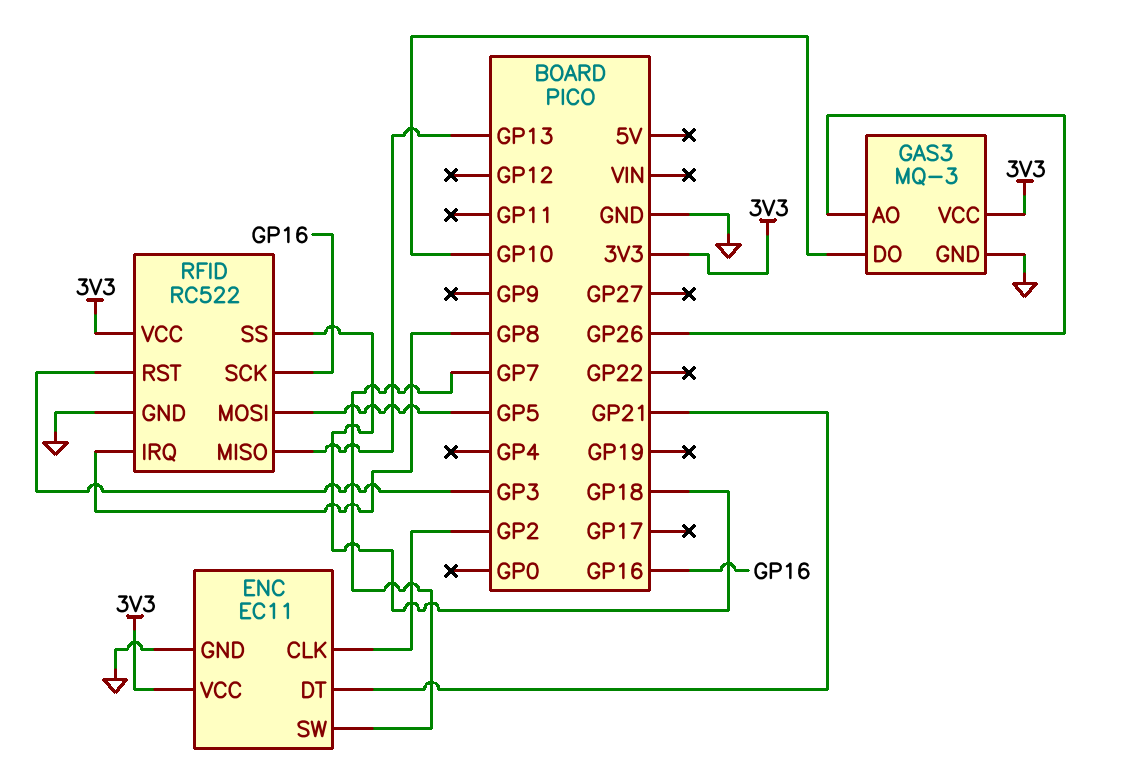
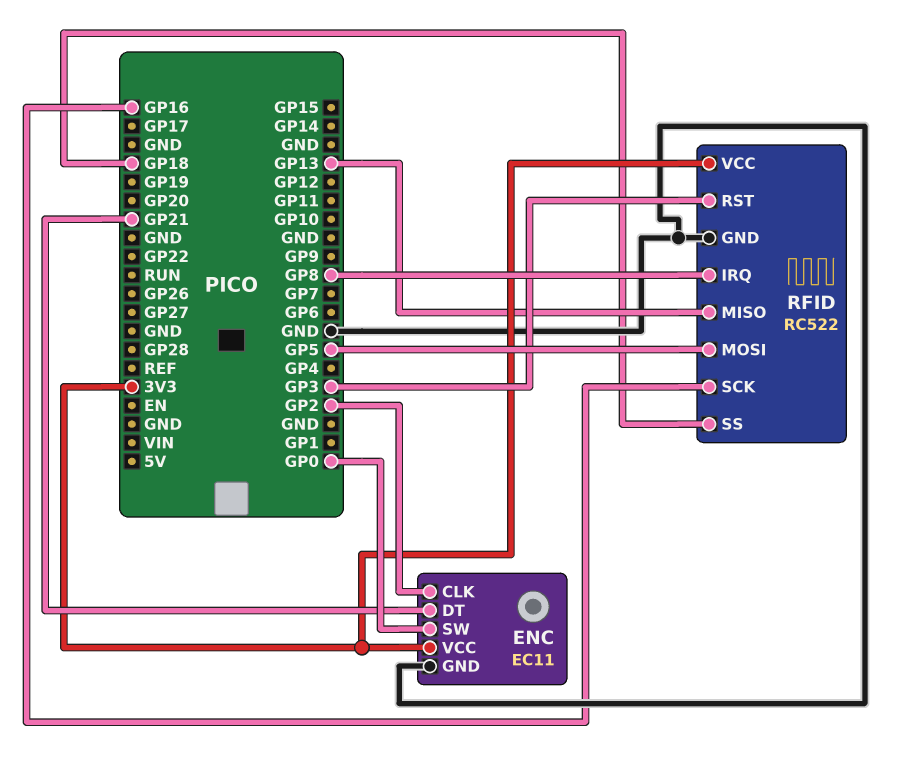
ENC pin SW: GP7 -> GP0
GAS3: MQ-3 -> none
GAS3 pin AO: GP26 -> none
GAS3 pin DO: GP10 -> none
GAS3 pin GND: GND -> none
GAS3 pin VCC: 3V3 -> none

